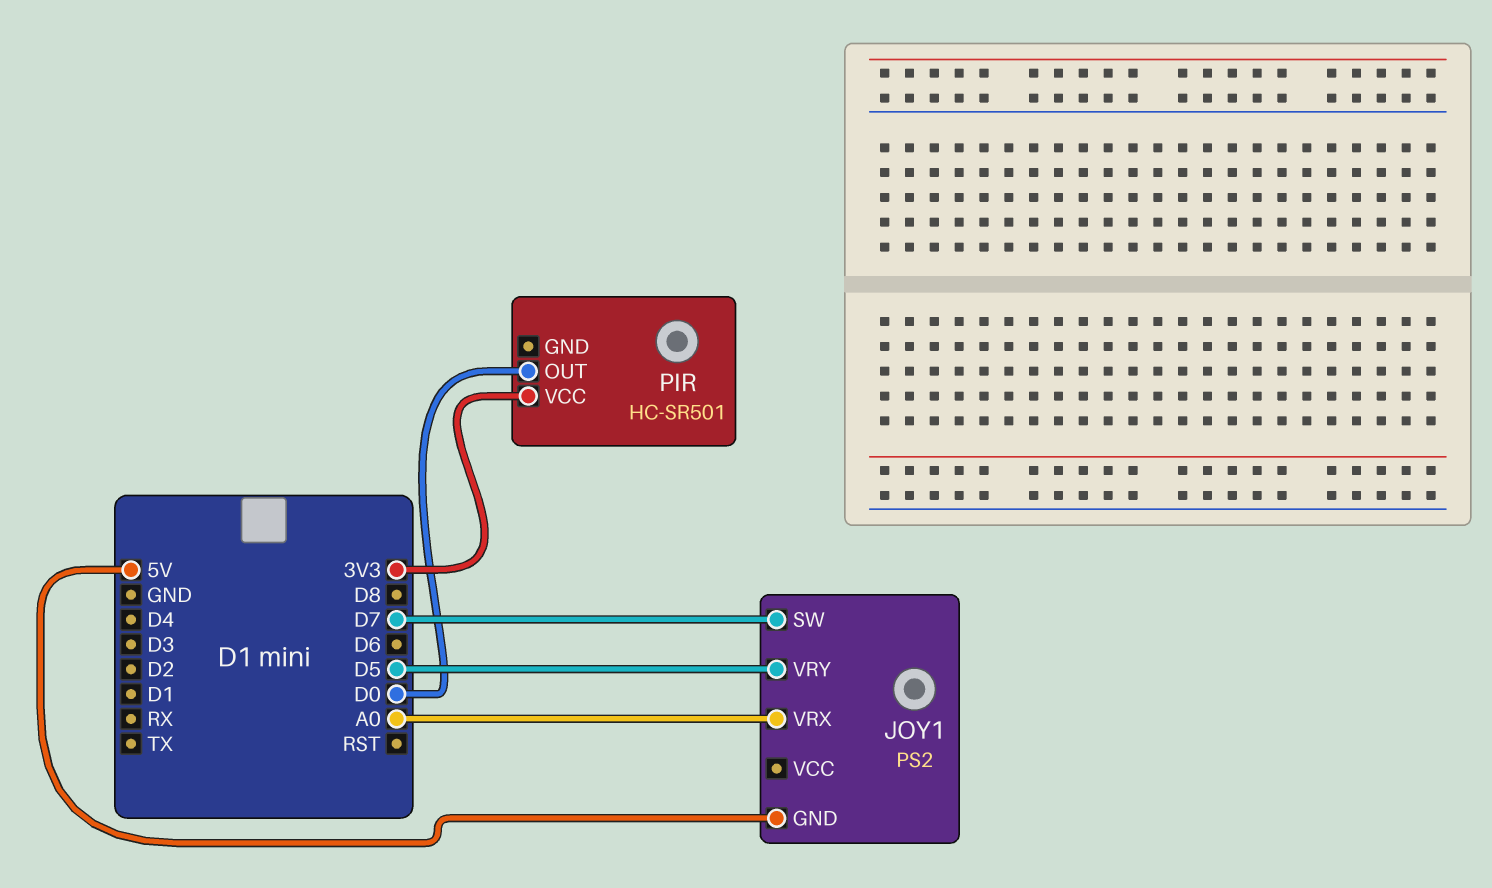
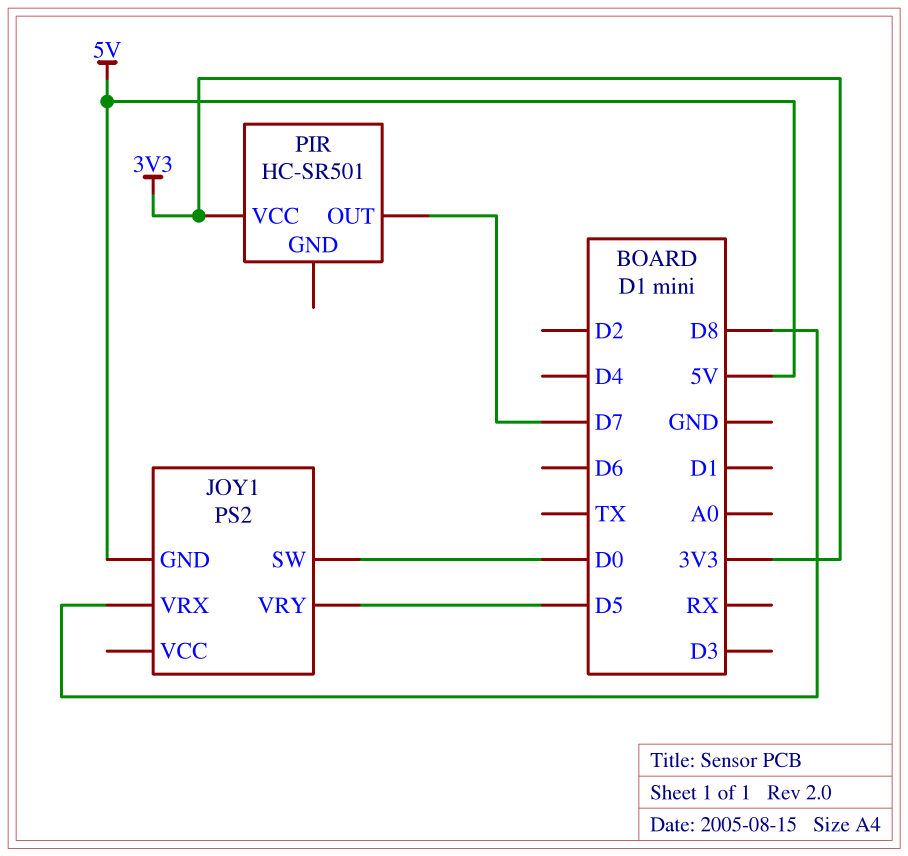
JOY1 pin SW: D7 -> D0
JOY1 pin VRX: A0 -> D8
PIR pin OUT: D0 -> D7

